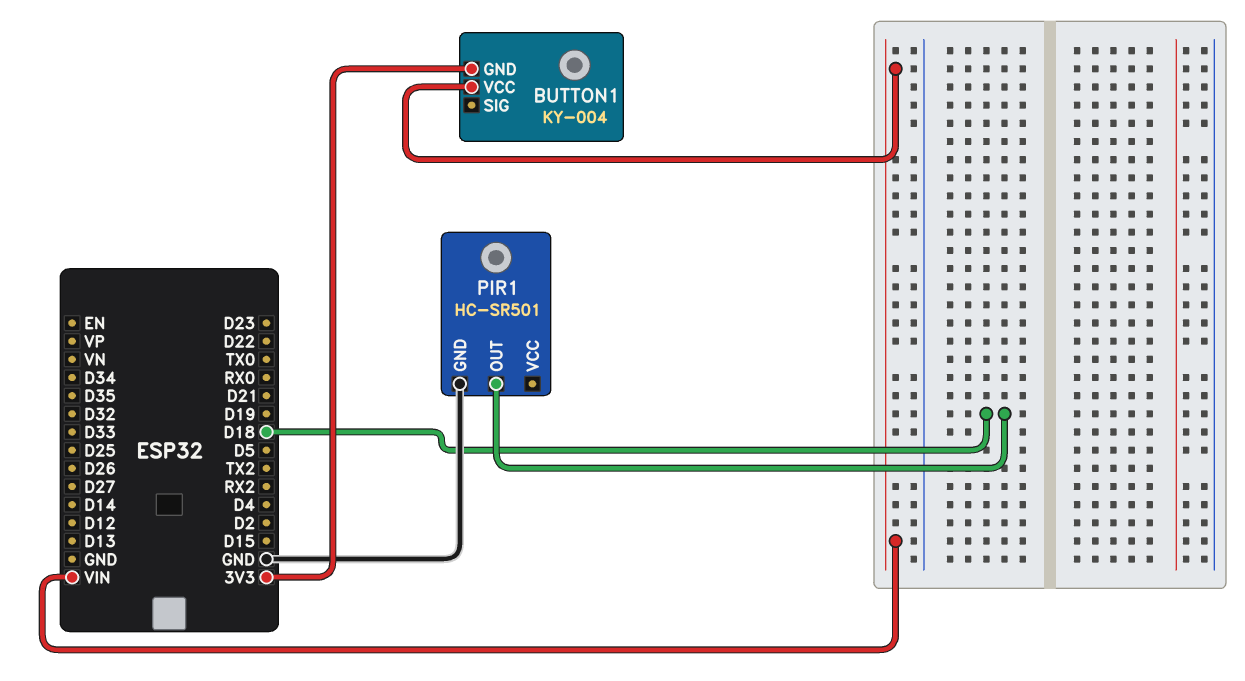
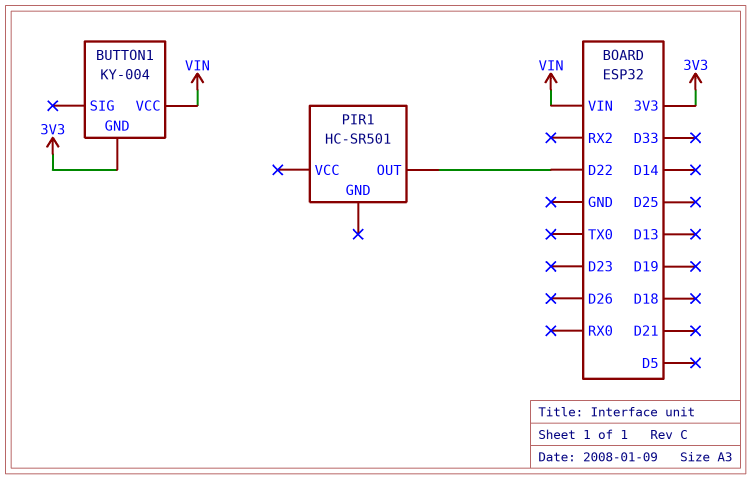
PIR1 pin GND: GND -> none
PIR1 pin OUT: D18 -> D22

